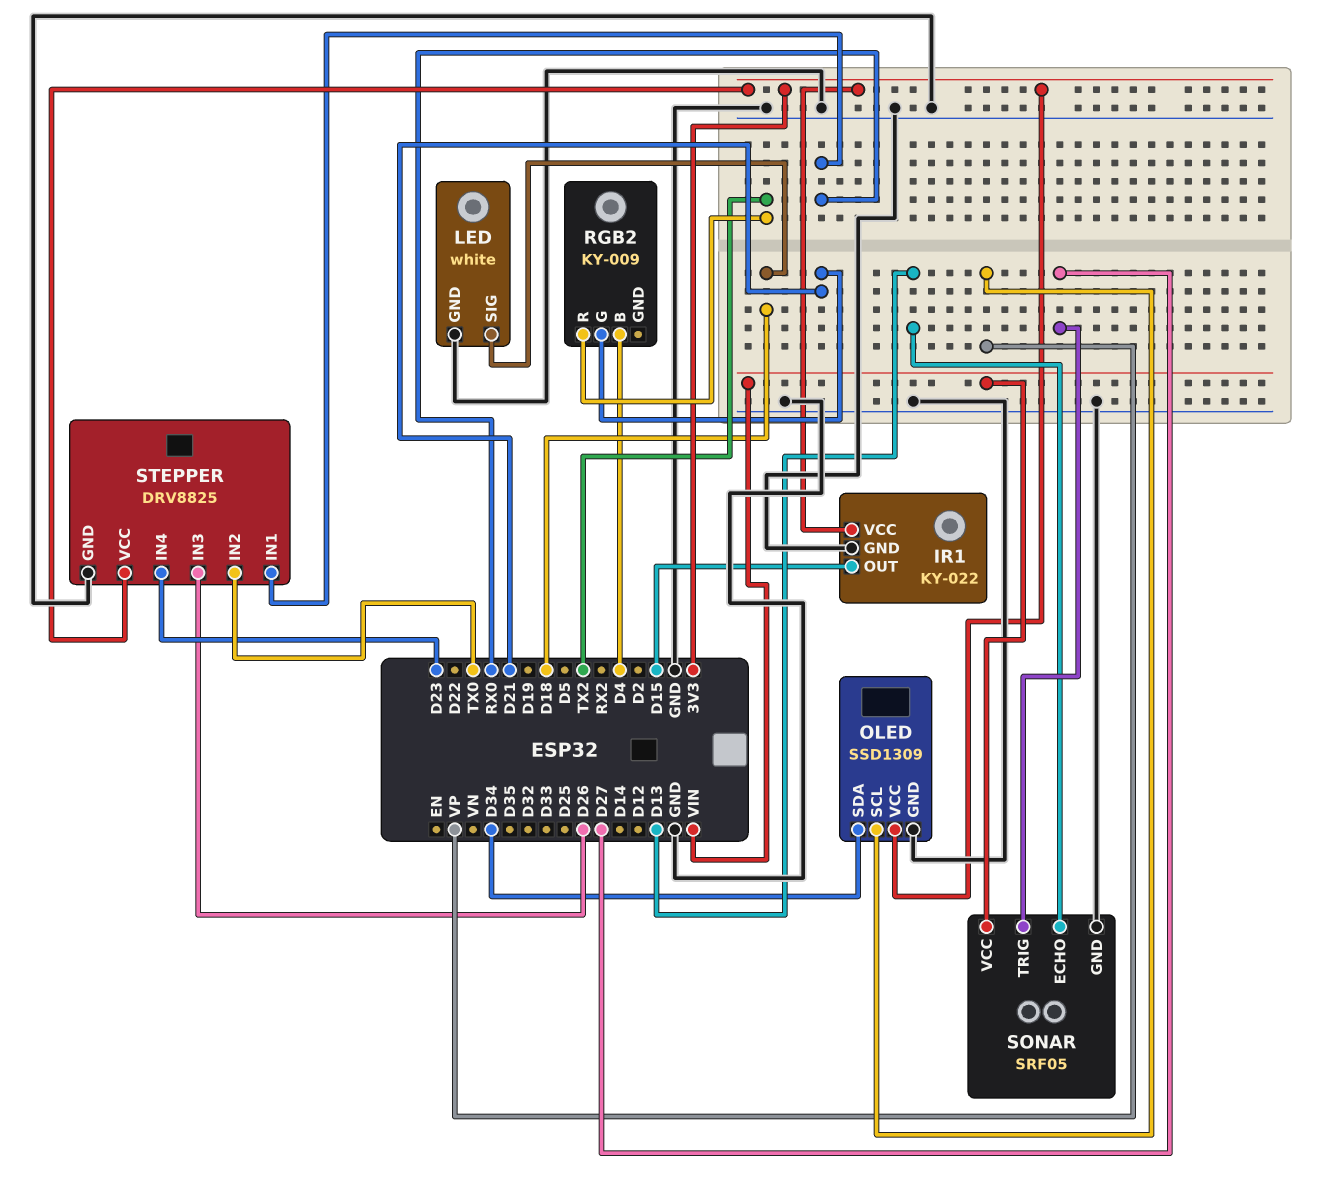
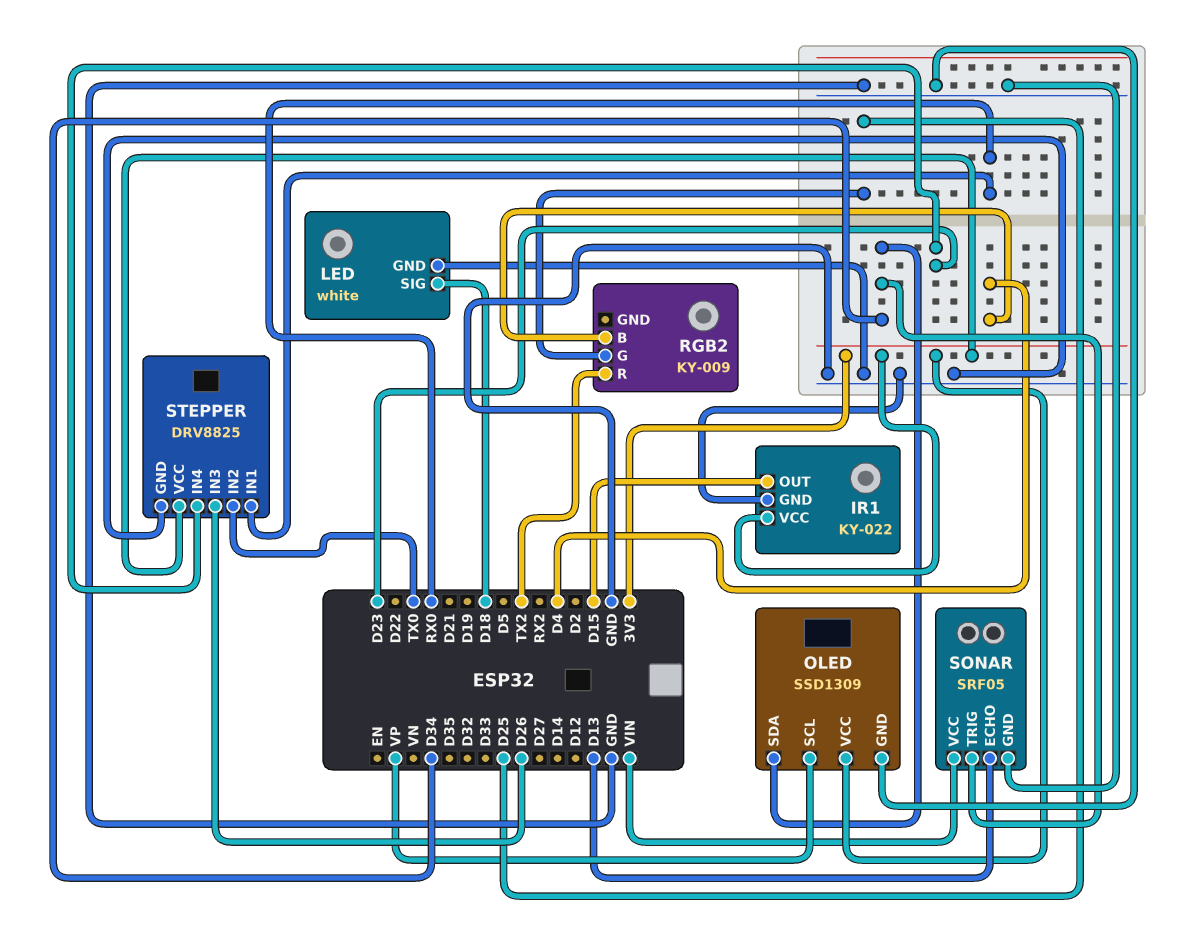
RGB2 pin G: D21 -> D25
SONAR pin TRIG: D27 -> D34

